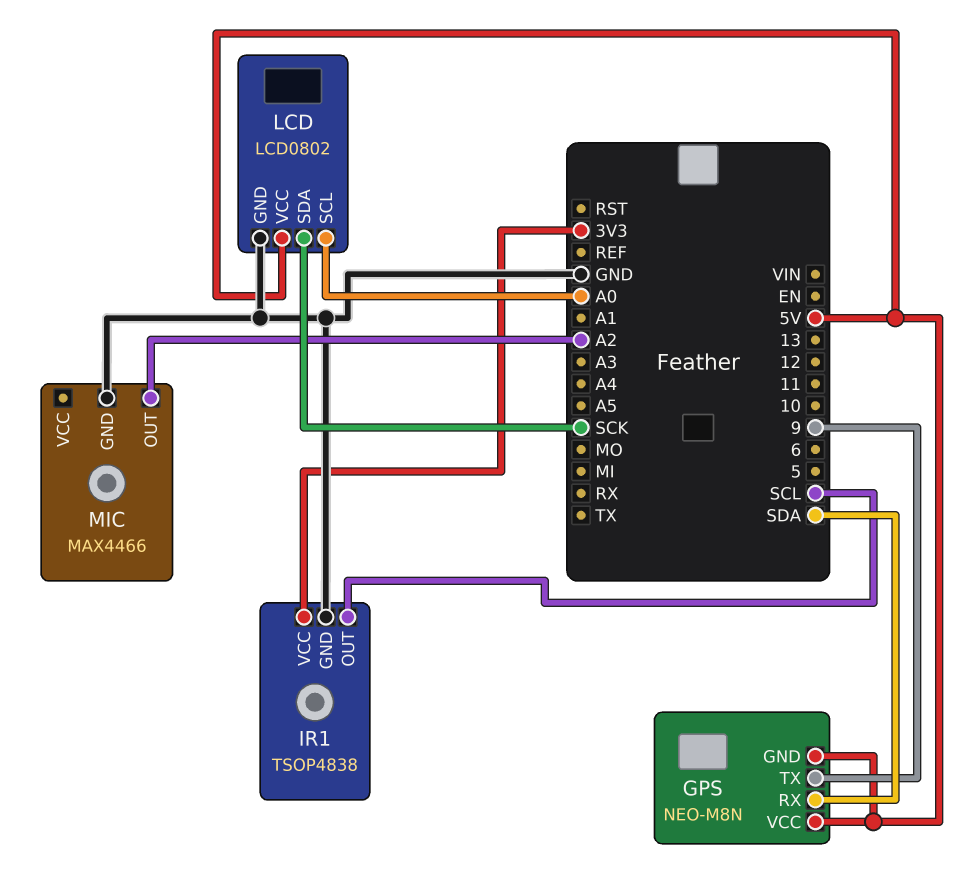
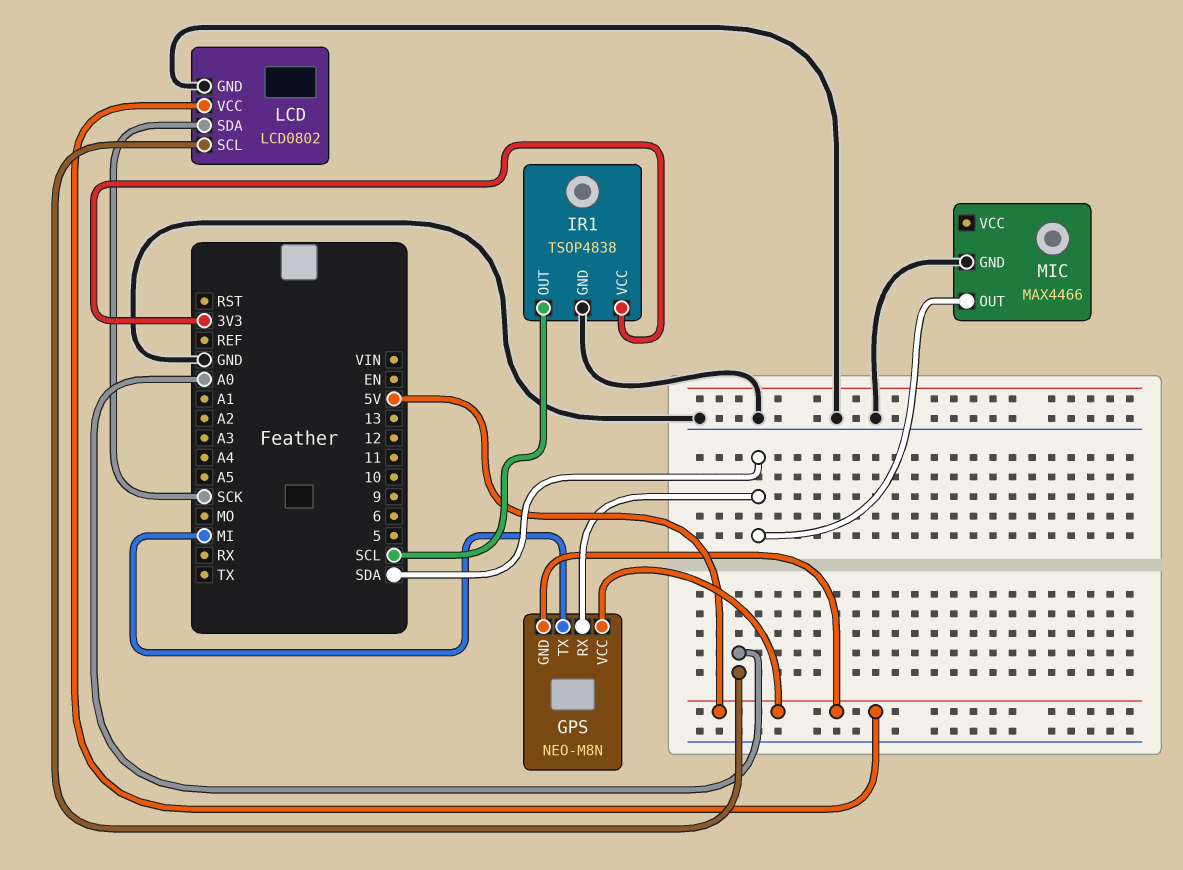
GPS pin TX: 9 -> MI
MIC pin OUT: A2 -> SDA

